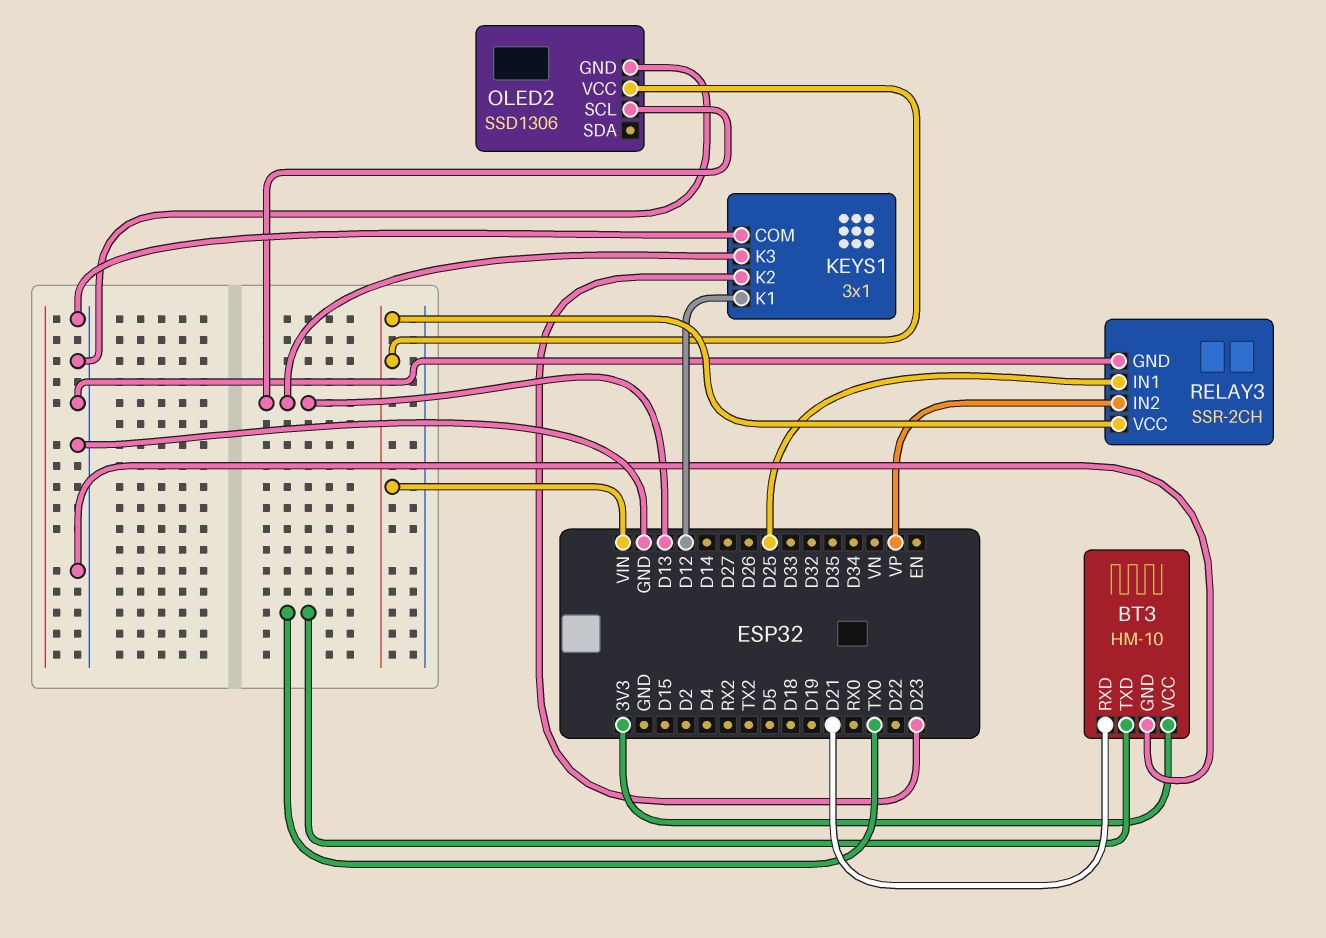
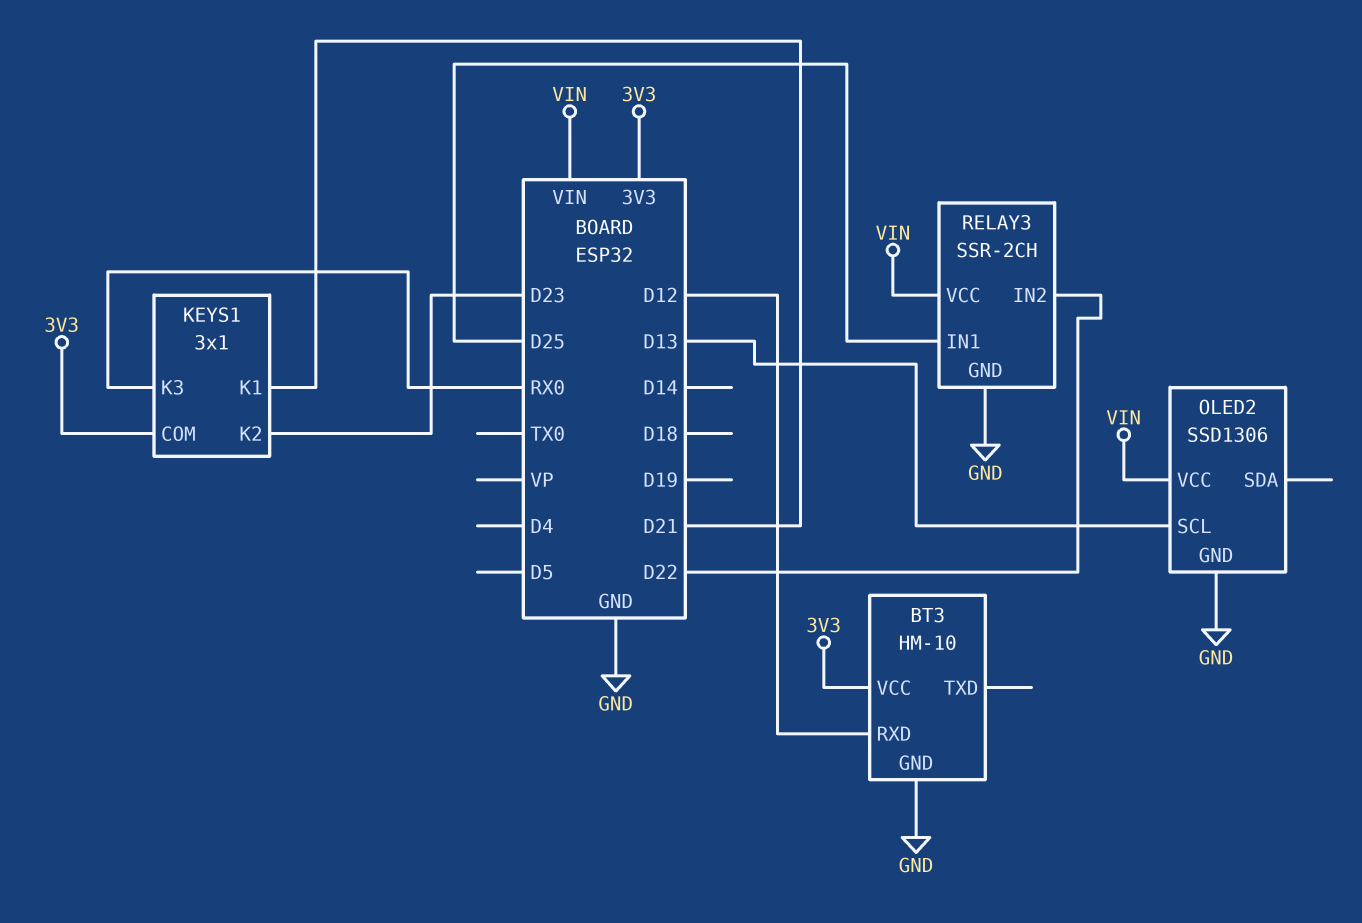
BT3 pin RXD: D21 -> D12
BT3 pin TXD: TX0 -> none
KEYS1 pin COM: GND -> 3V3
KEYS1 pin K1: D12 -> D21
KEYS1 pin K3: D13 -> RX0
RELAY3 pin IN2: VP -> D22

